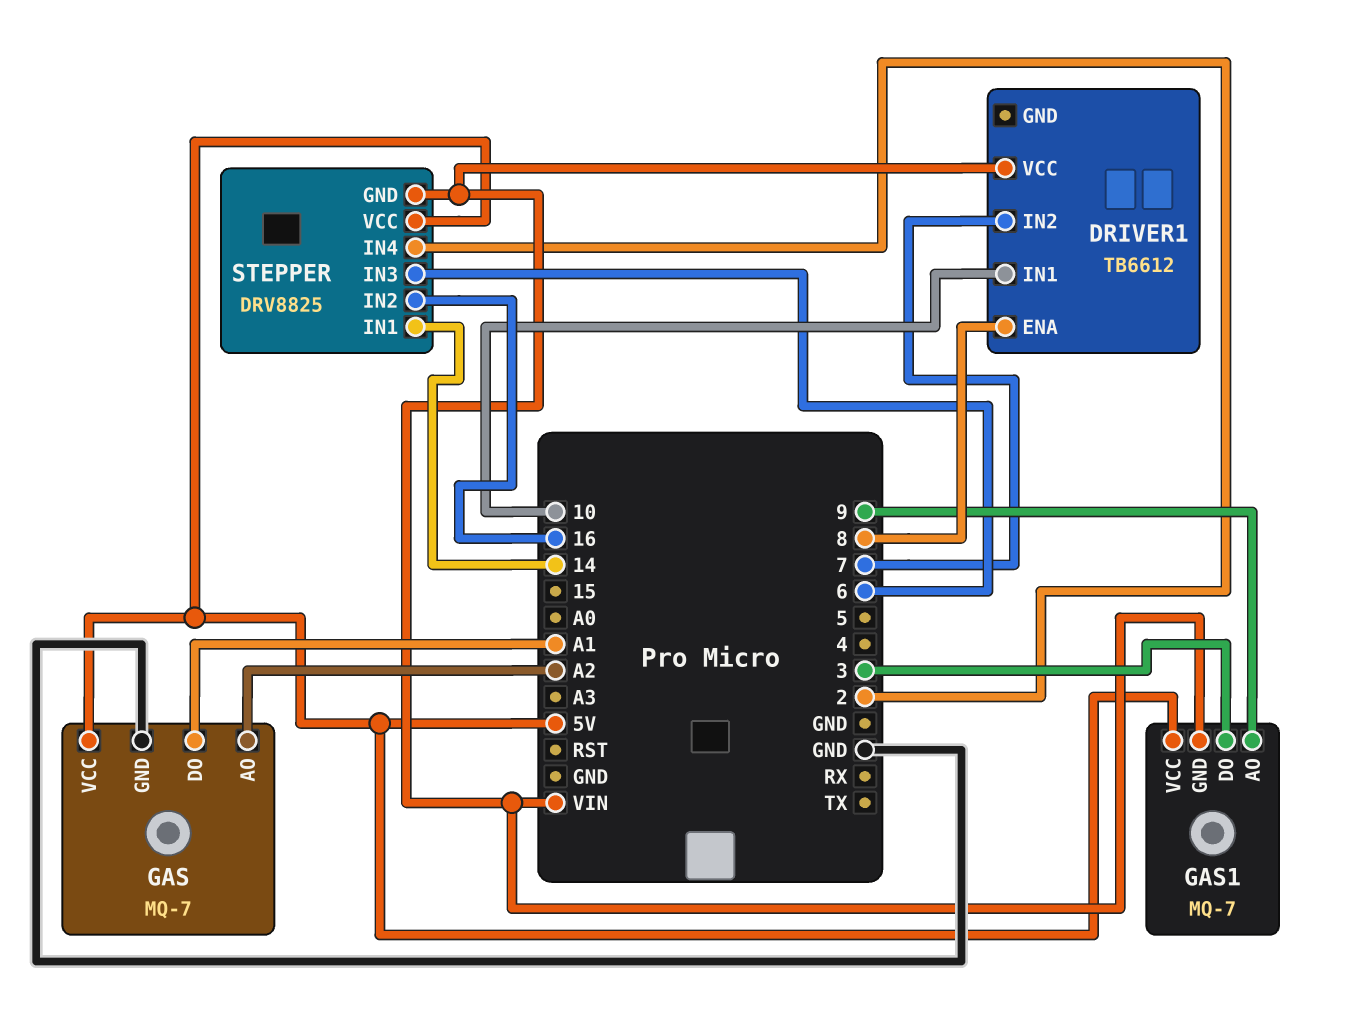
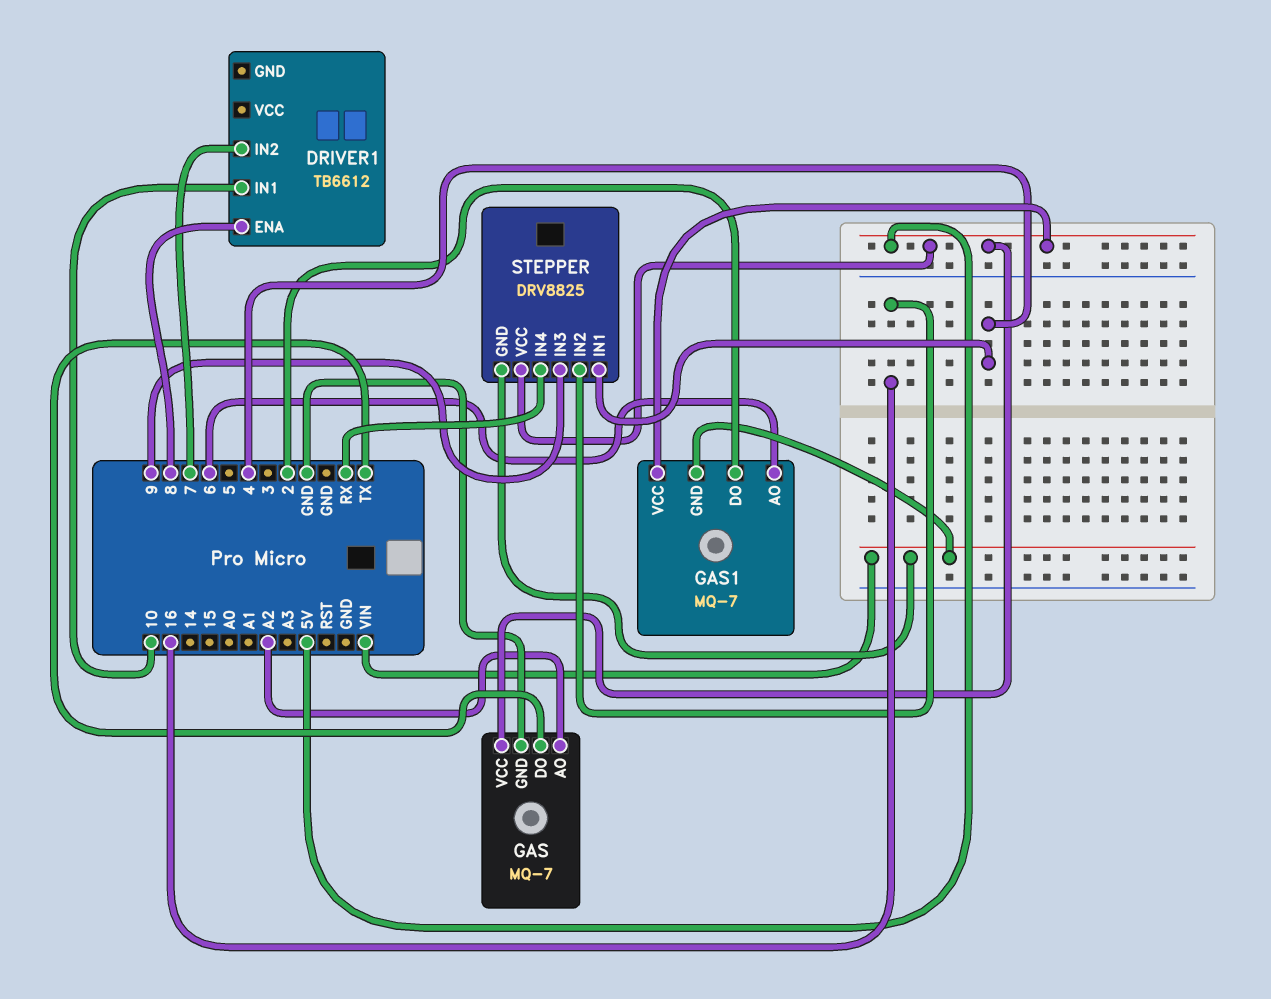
DRIVER1 pin VCC: VIN -> none
GAS pin DO: A1 -> TX
GAS1 pin AO: 9 -> 6
GAS1 pin DO: 3 -> 2
STEPPER pin IN1: 14 -> 4
STEPPER pin IN3: 6 -> 9
STEPPER pin IN4: 2 -> RX

